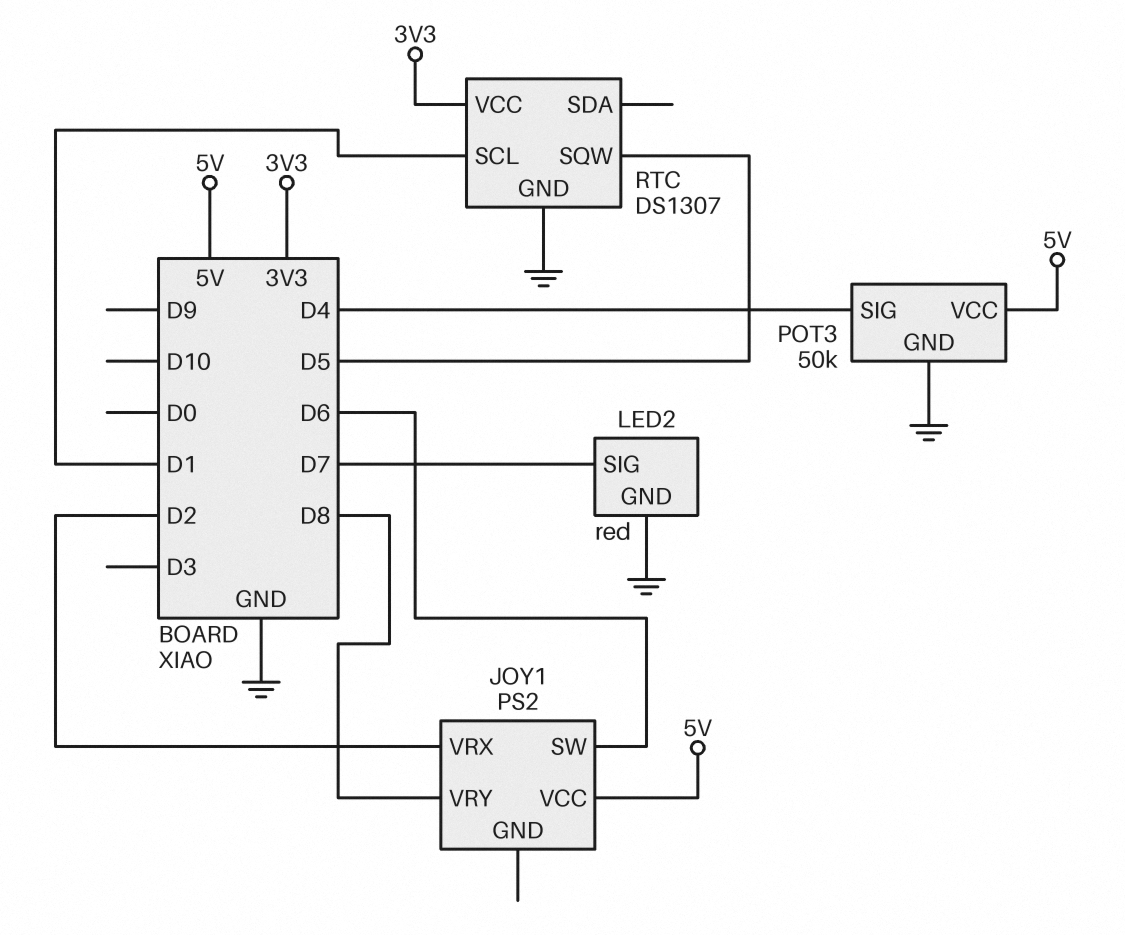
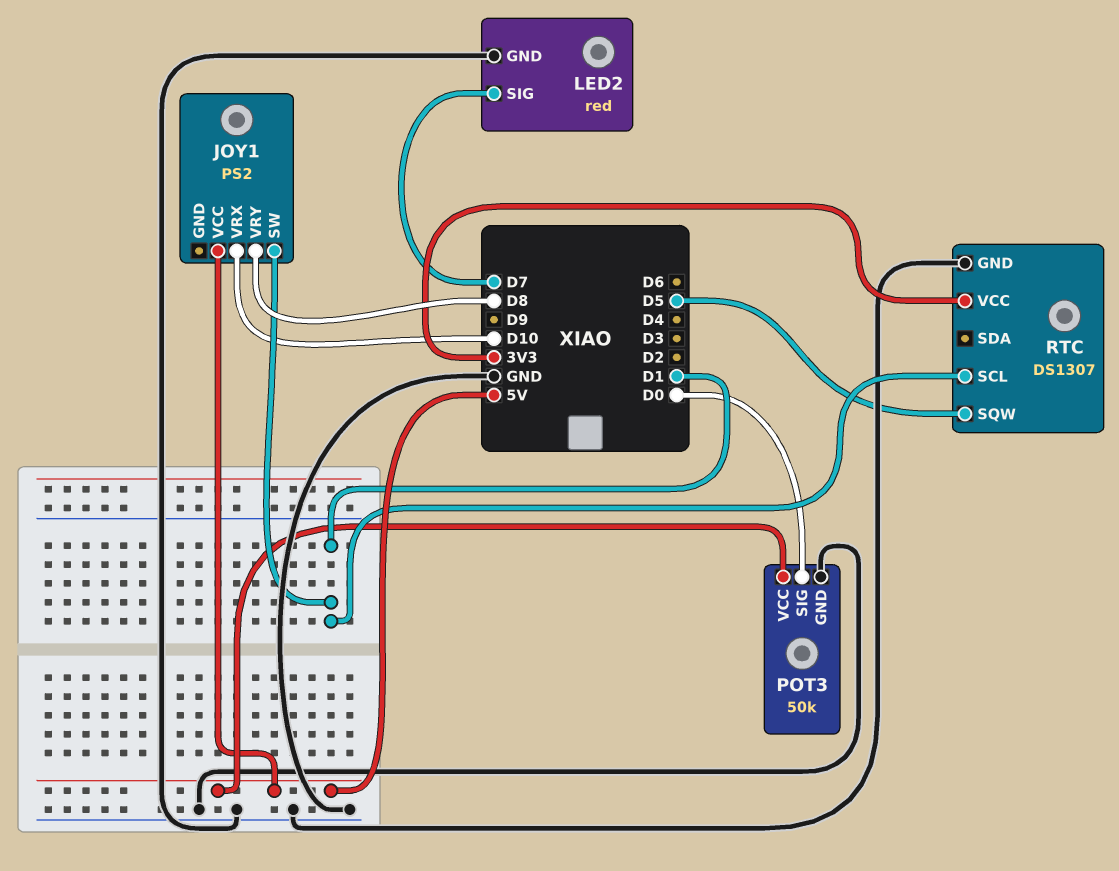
JOY1 pin SW: D6 -> D1
JOY1 pin VRX: D2 -> D10
POT3 pin SIG: D4 -> D0

